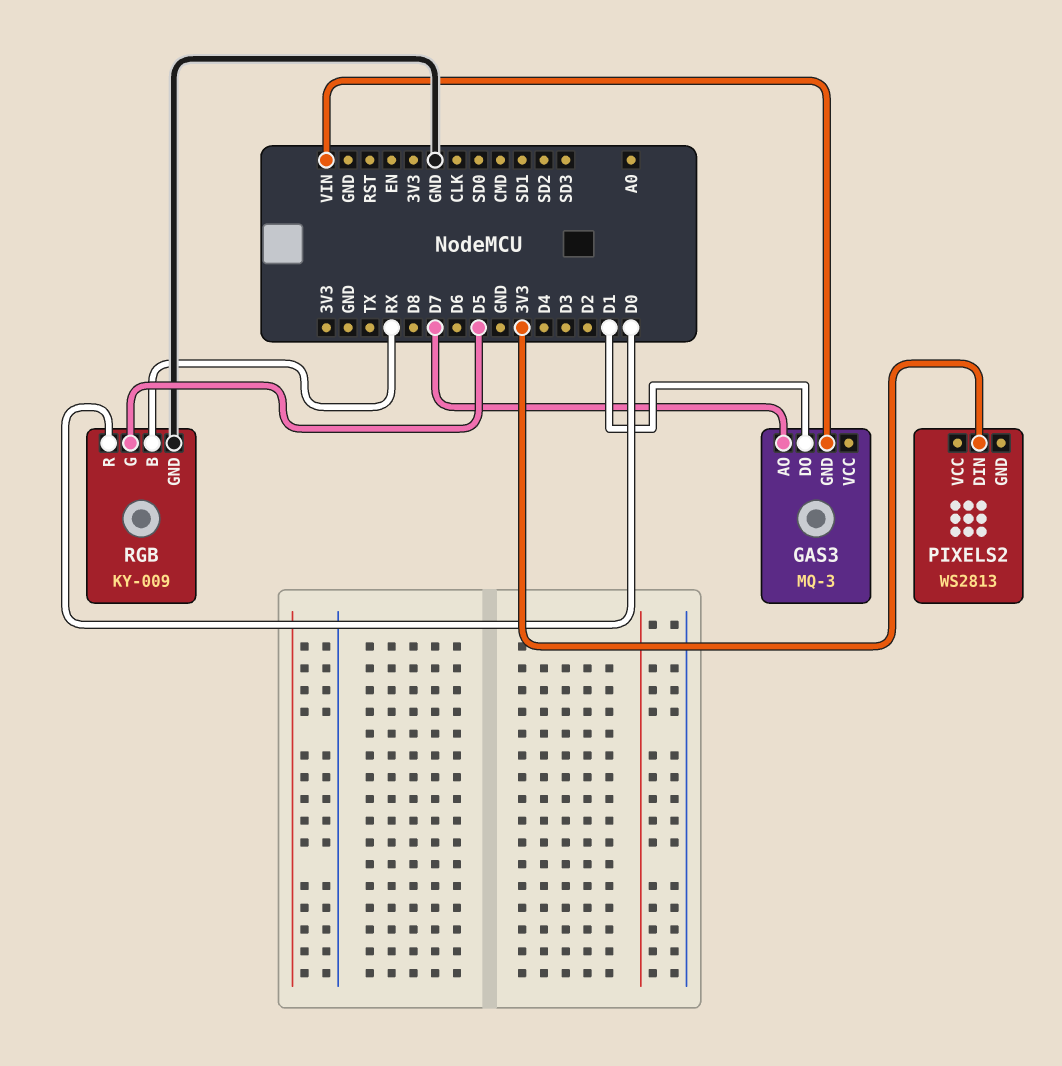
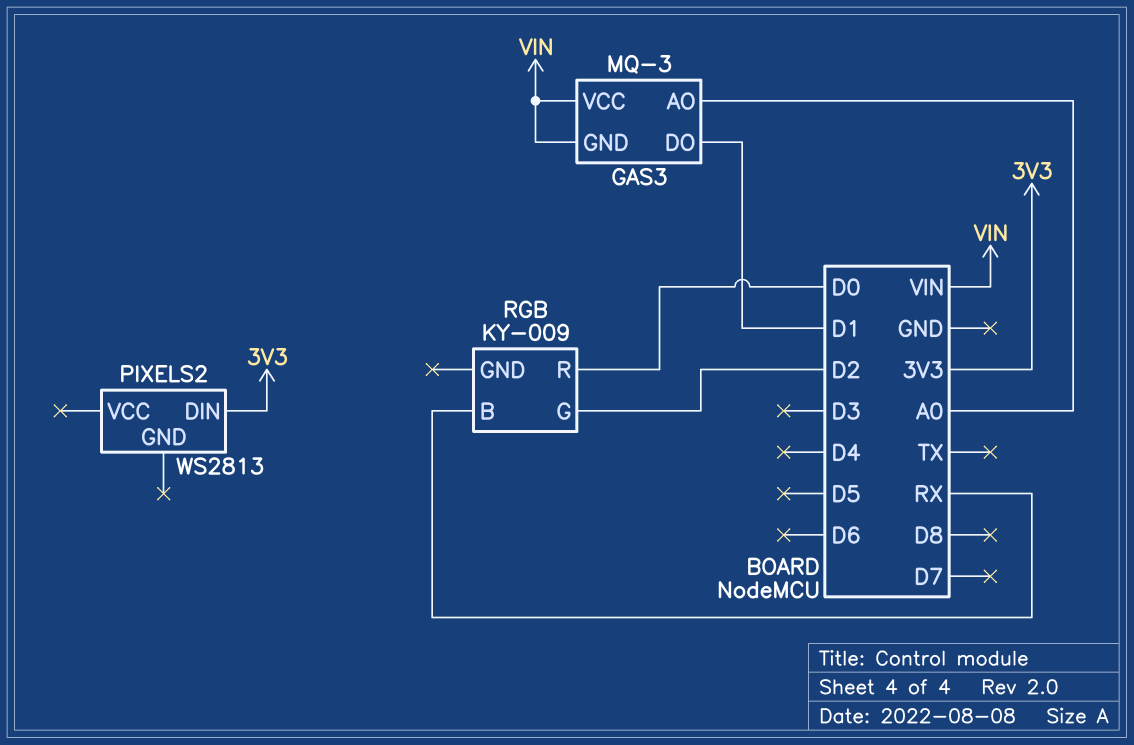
GAS3 pin AO: D7 -> A0
GAS3 pin VCC: none -> VIN
RGB pin G: D5 -> D2
RGB pin GND: GND -> none

